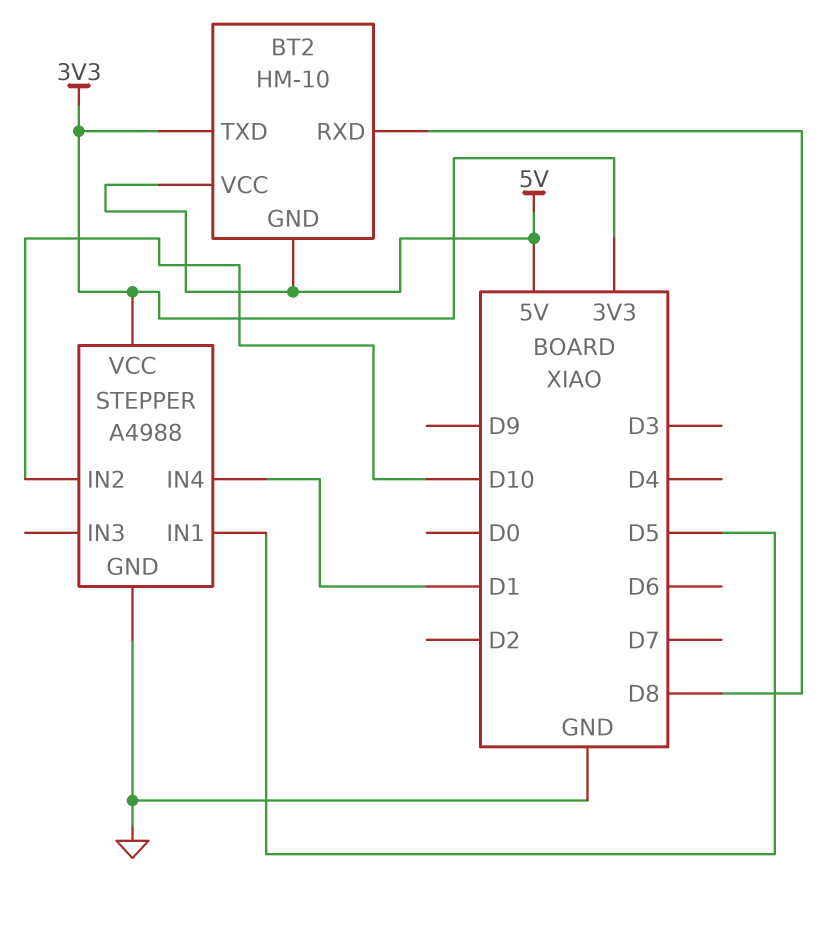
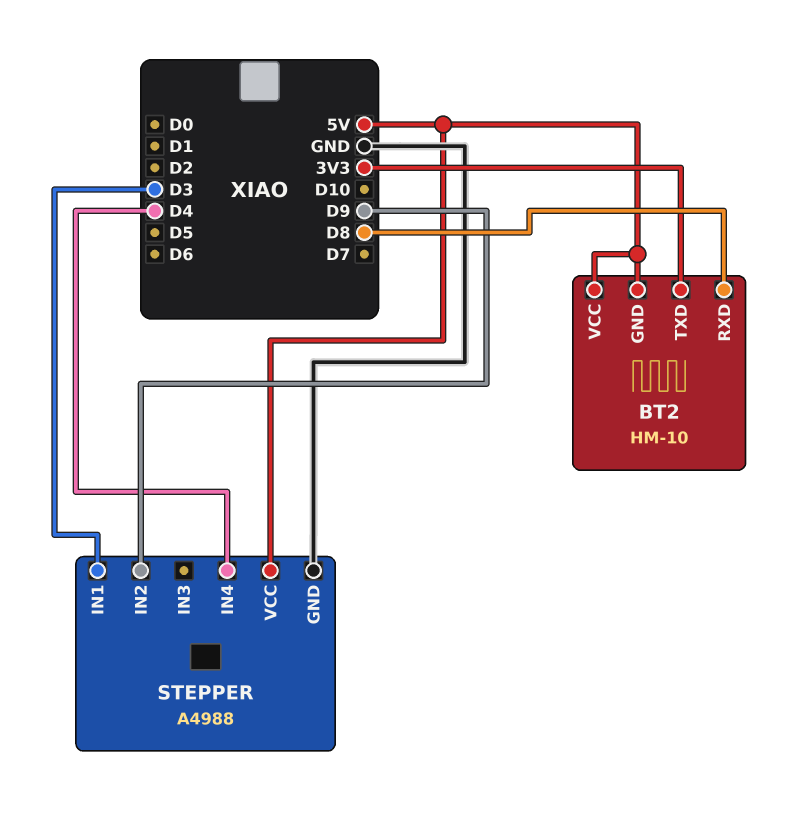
STEPPER pin IN1: D5 -> D3
STEPPER pin IN2: D10 -> D9
STEPPER pin IN4: D1 -> D4
STEPPER pin VCC: 3V3 -> 5V

